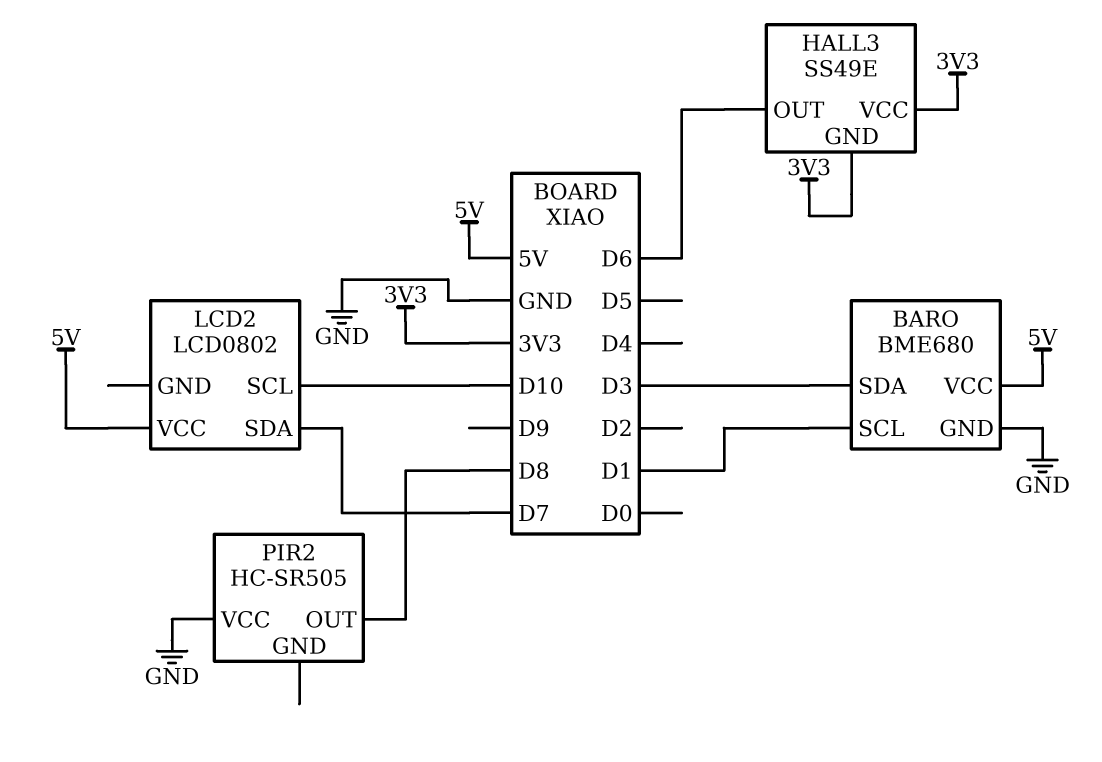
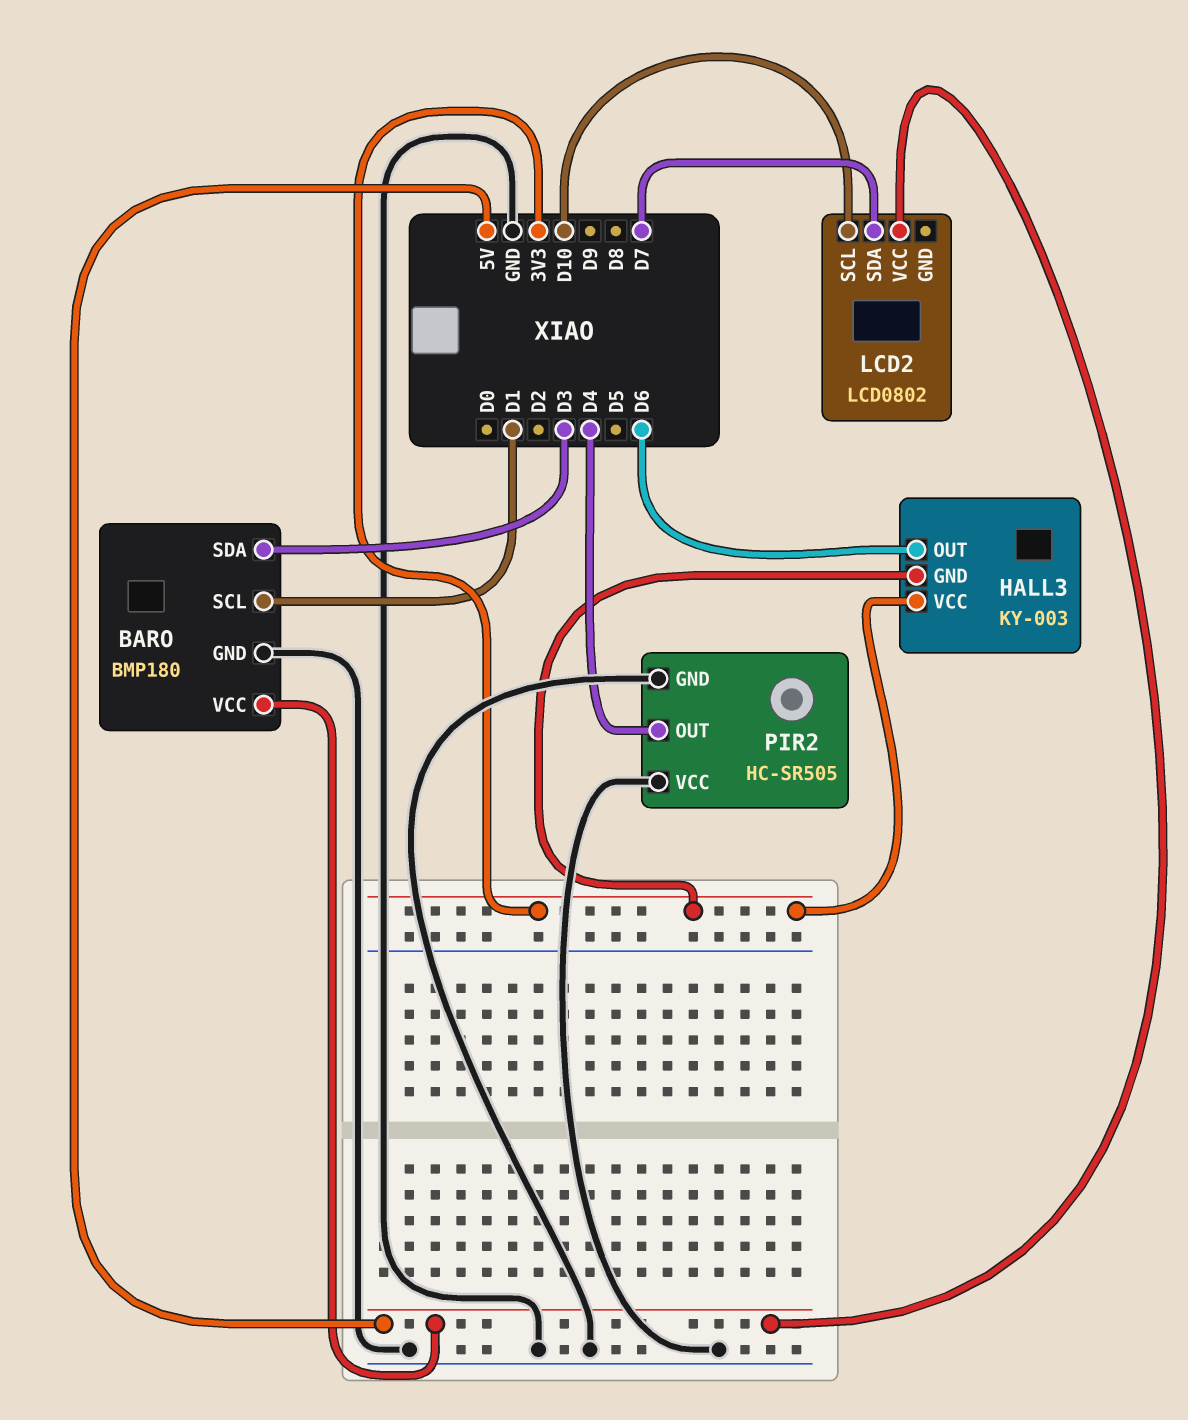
BARO: BME680 -> BMP180
HALL3: SS49E -> KY-003
PIR2 pin GND: none -> GND
PIR2 pin OUT: D8 -> D4

